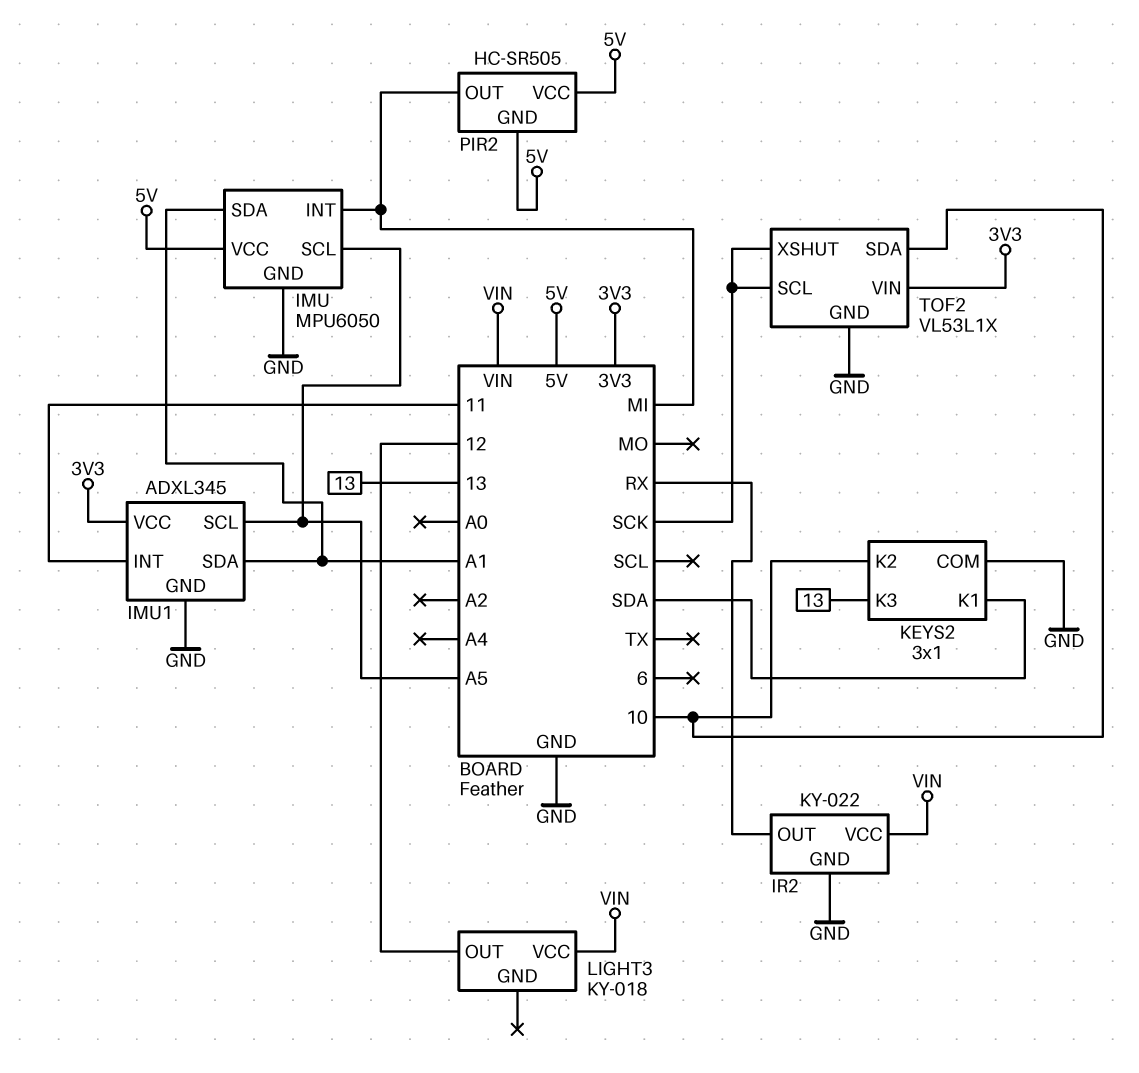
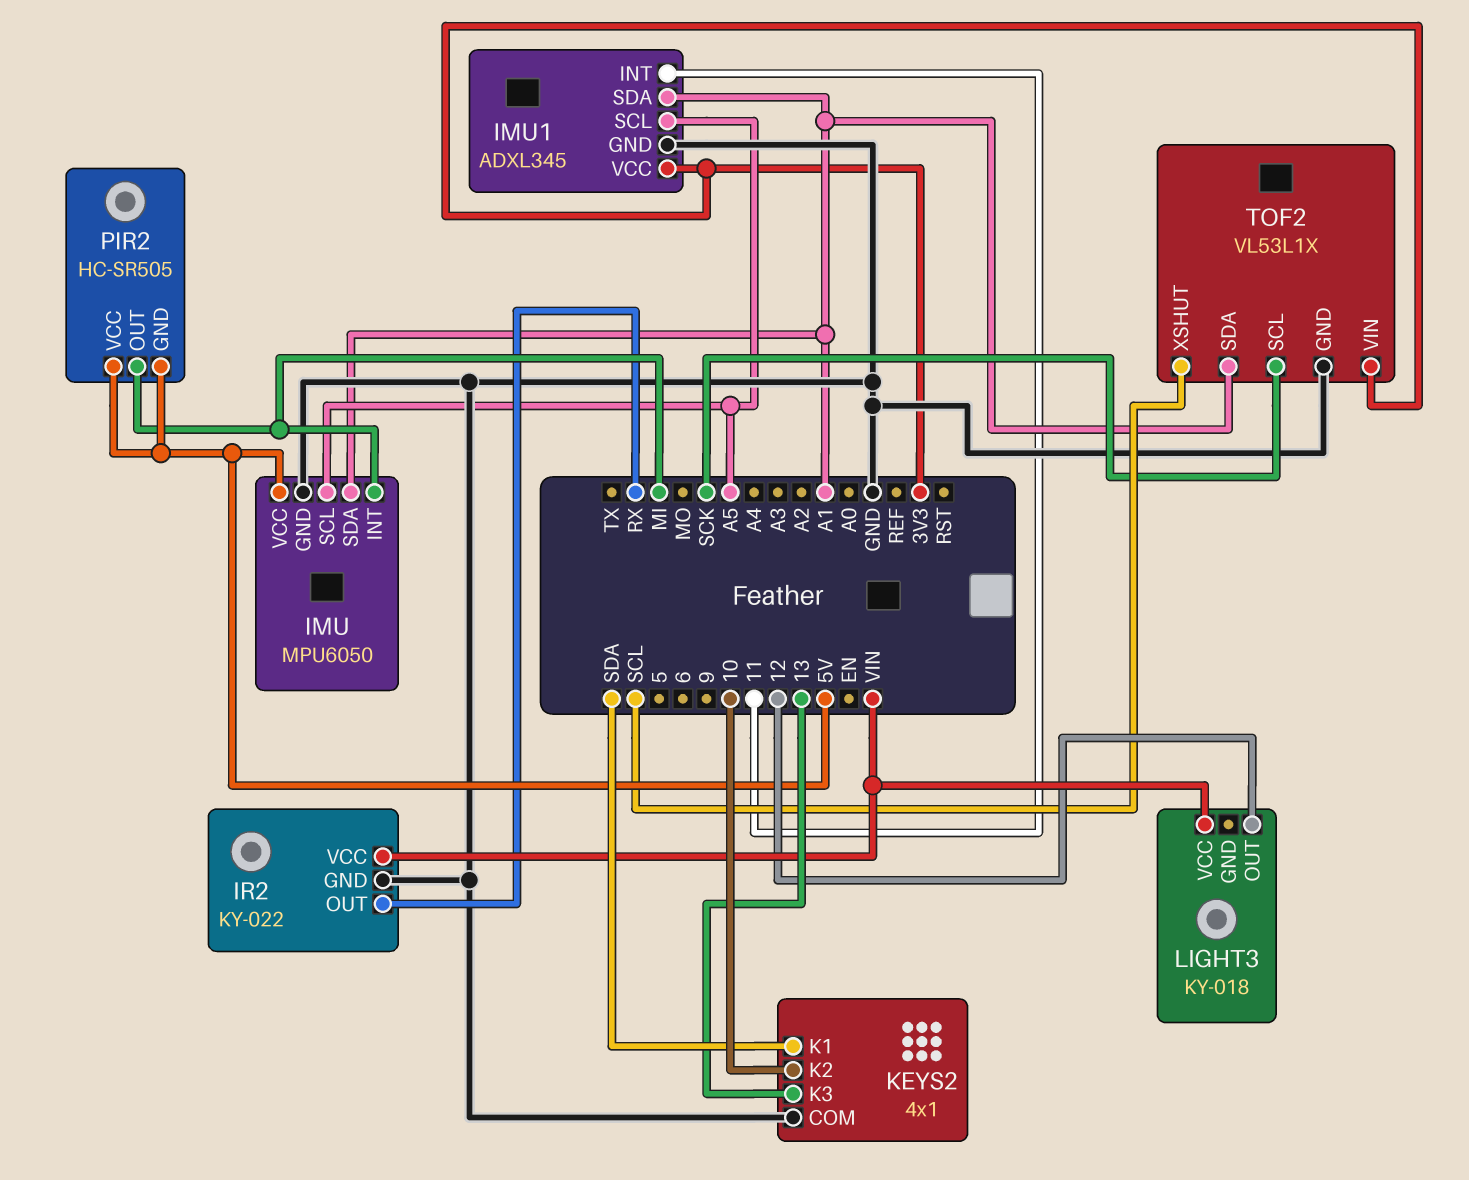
KEYS2: 3x1 -> 4x1
TOF2 pin SDA: 10 -> A1
TOF2 pin XSHUT: SCK -> SCL

